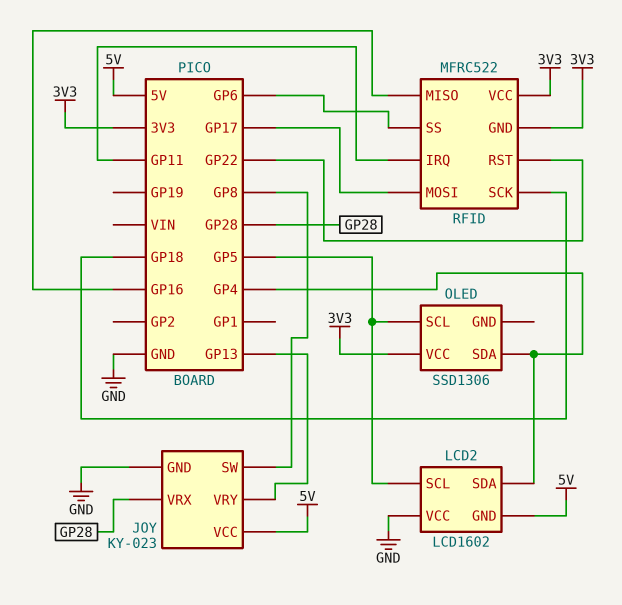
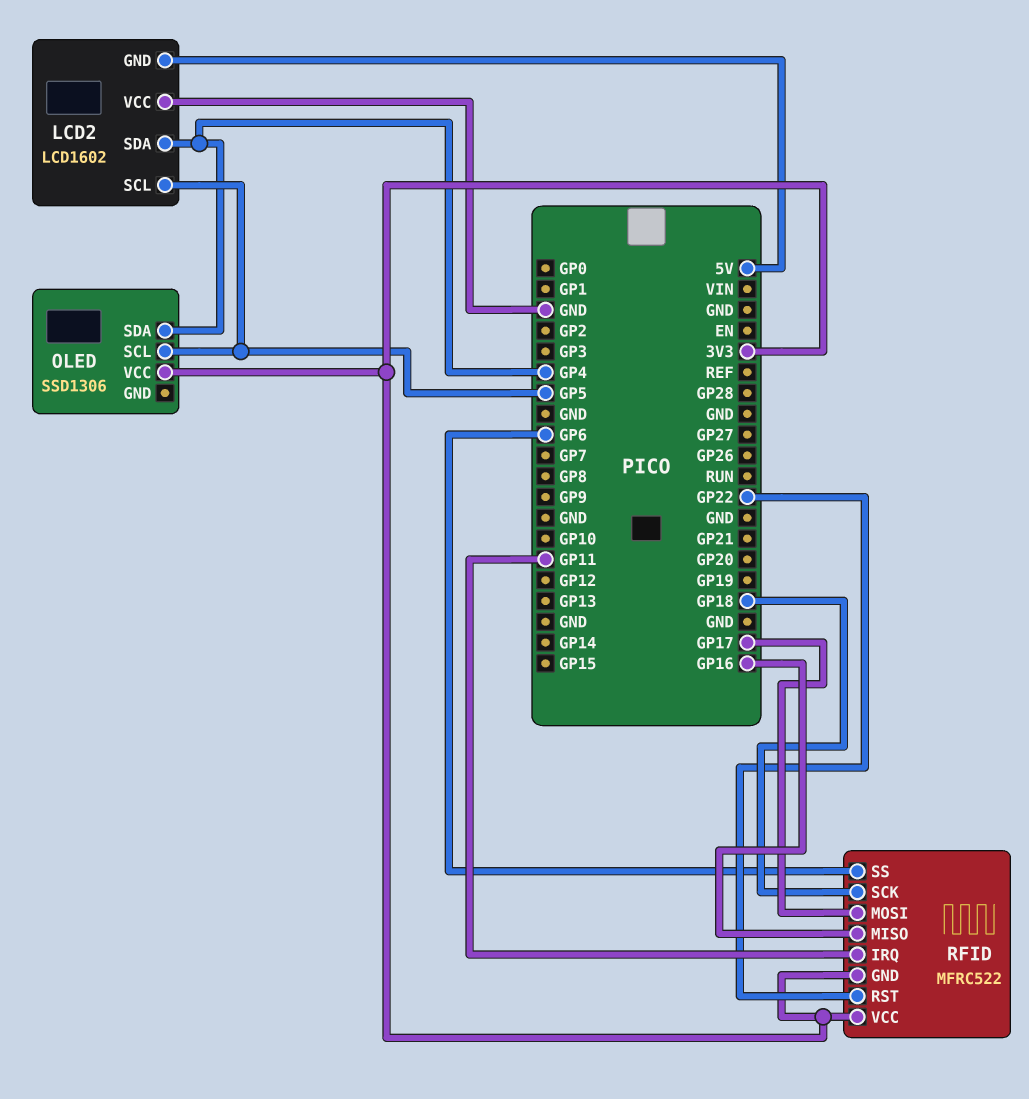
JOY: KY-023 -> none
JOY pin GND: GND -> none
JOY pin SW: GP8 -> none
JOY pin VCC: 5V -> none
JOY pin VRX: GP28 -> none
JOY pin VRY: GP13 -> none

